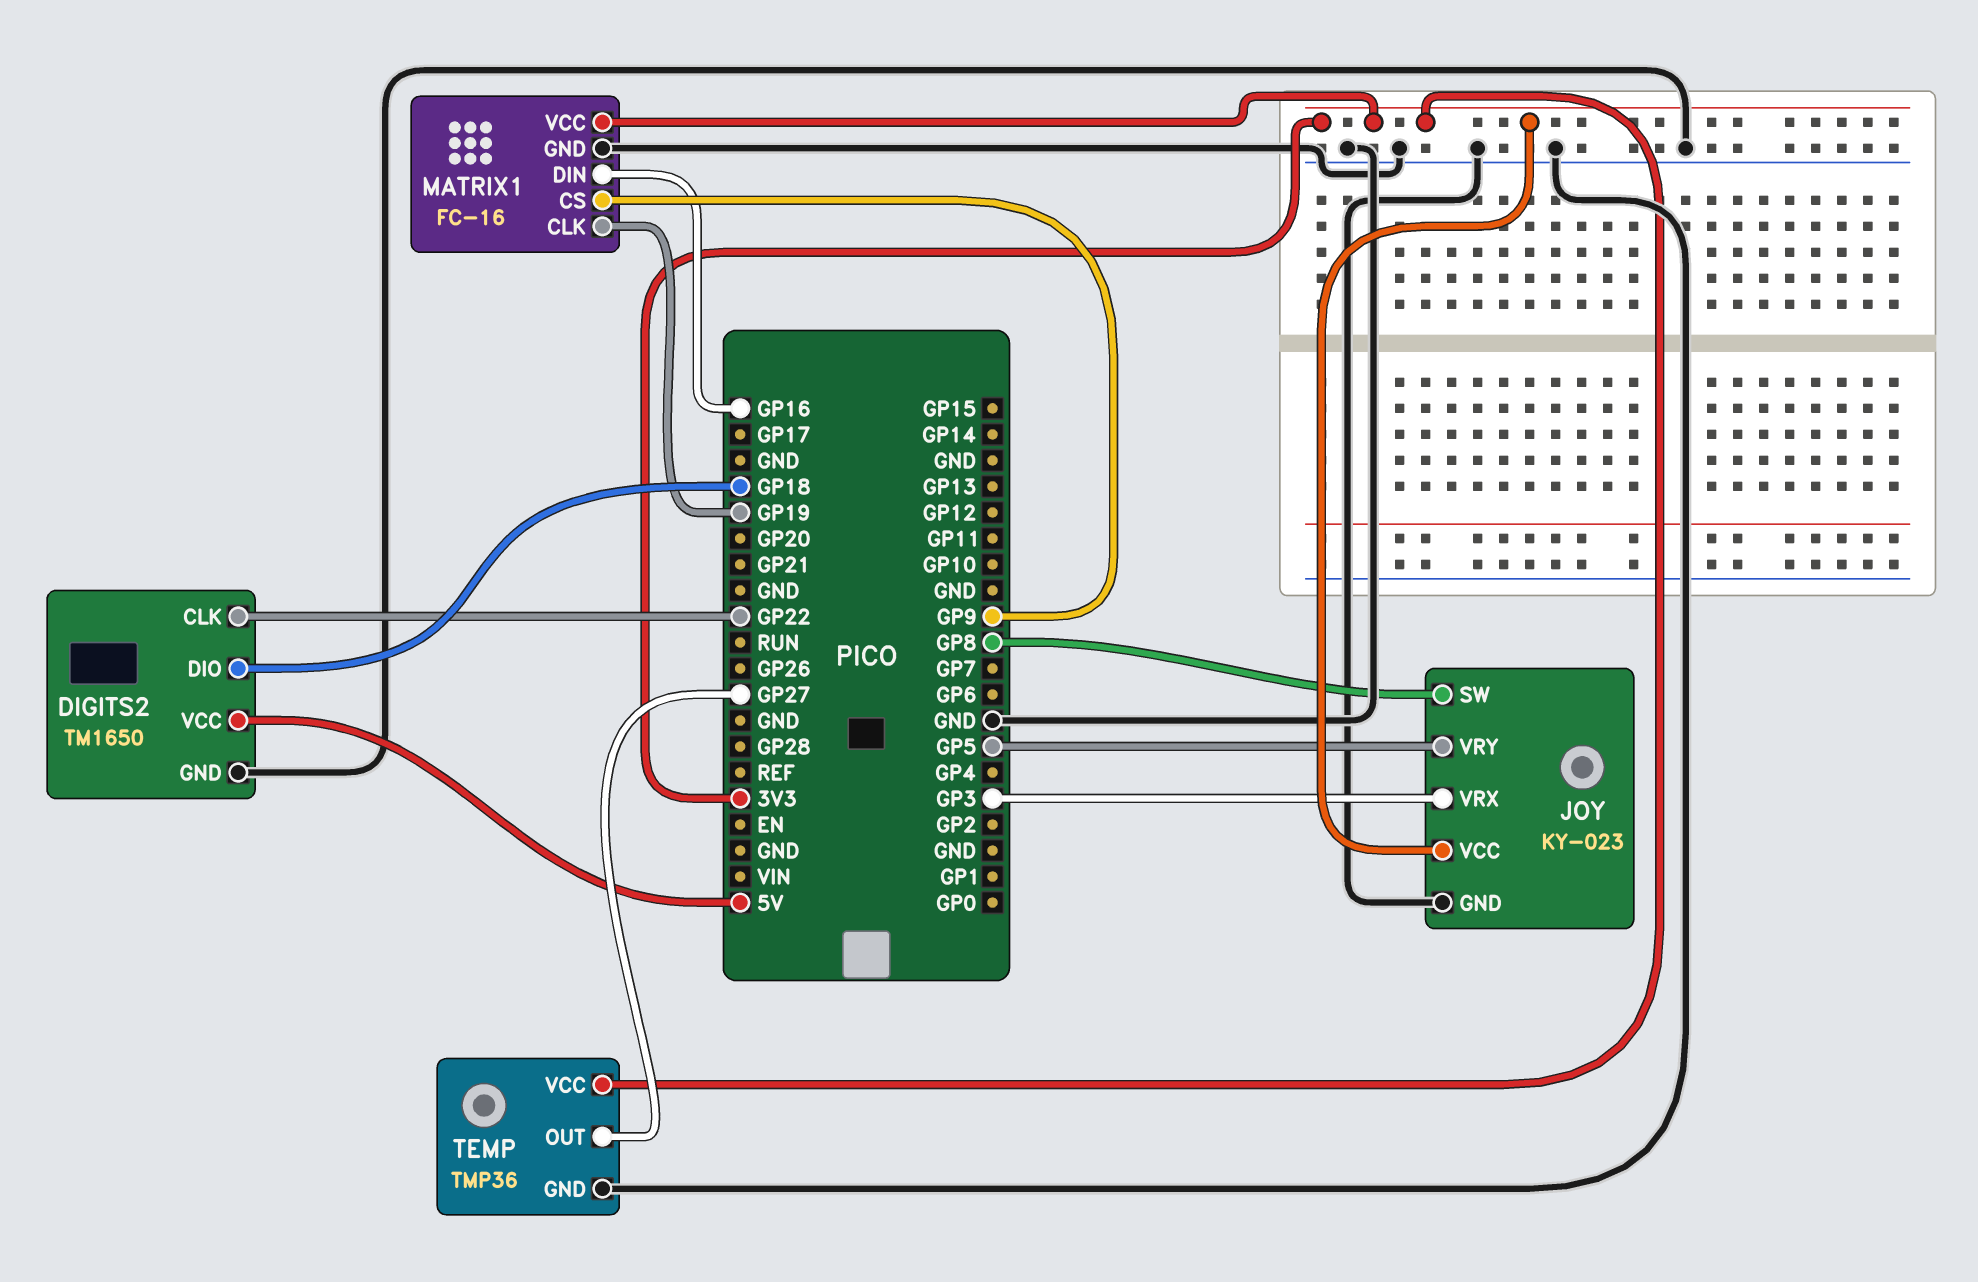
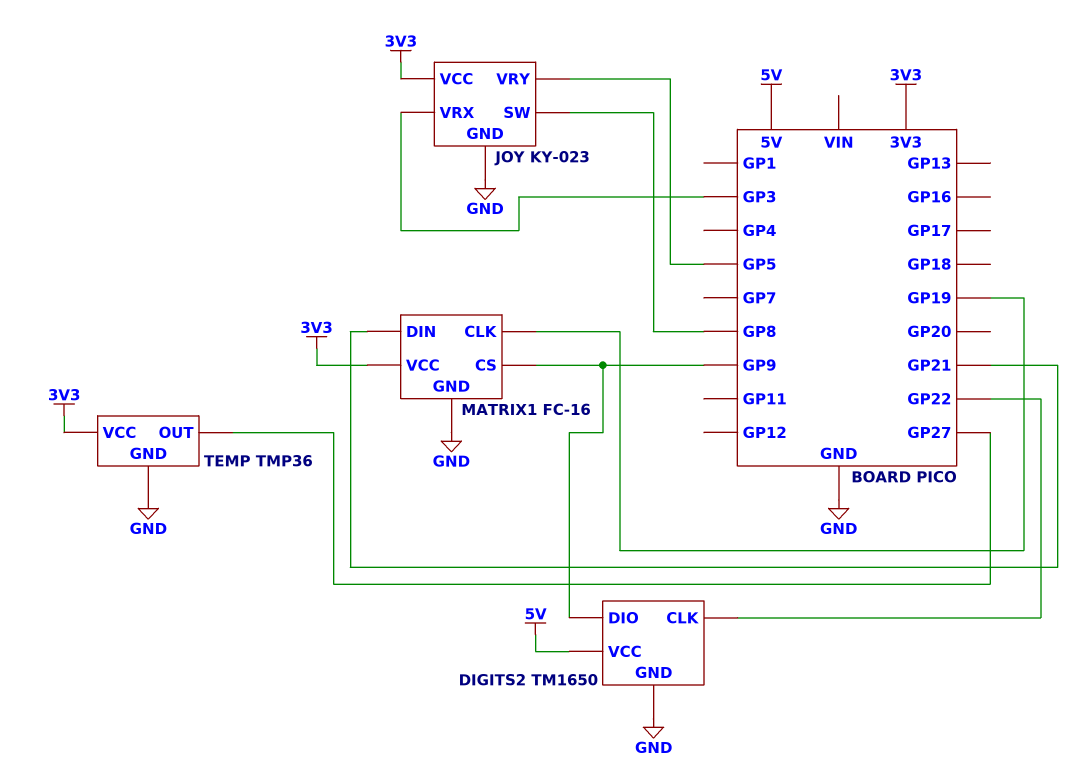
DIGITS2 pin DIO: GP18 -> GP9
MATRIX1 pin DIN: GP16 -> GP21

